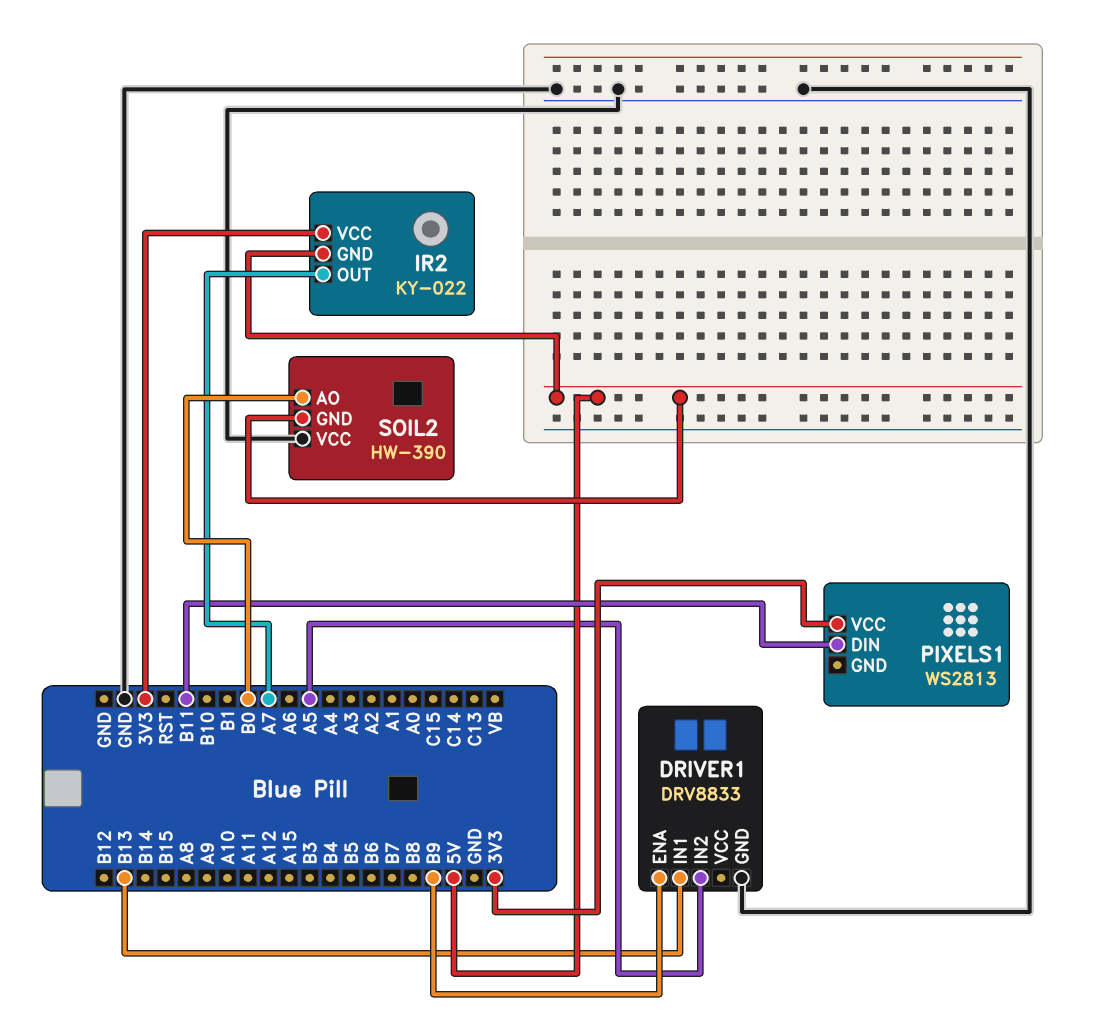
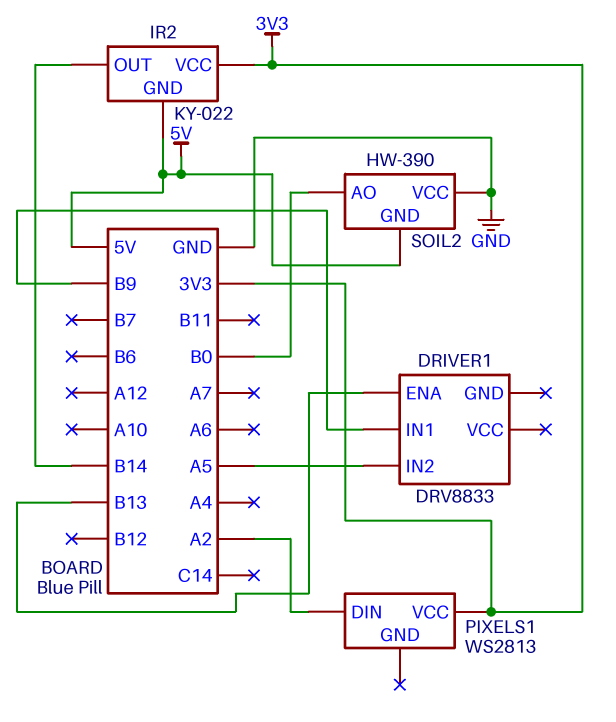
DRIVER1 pin ENA: B9 -> B13
DRIVER1 pin GND: GND -> none
DRIVER1 pin IN1: B13 -> B9
IR2 pin OUT: A7 -> B14
PIXELS1 pin DIN: B11 -> A2

